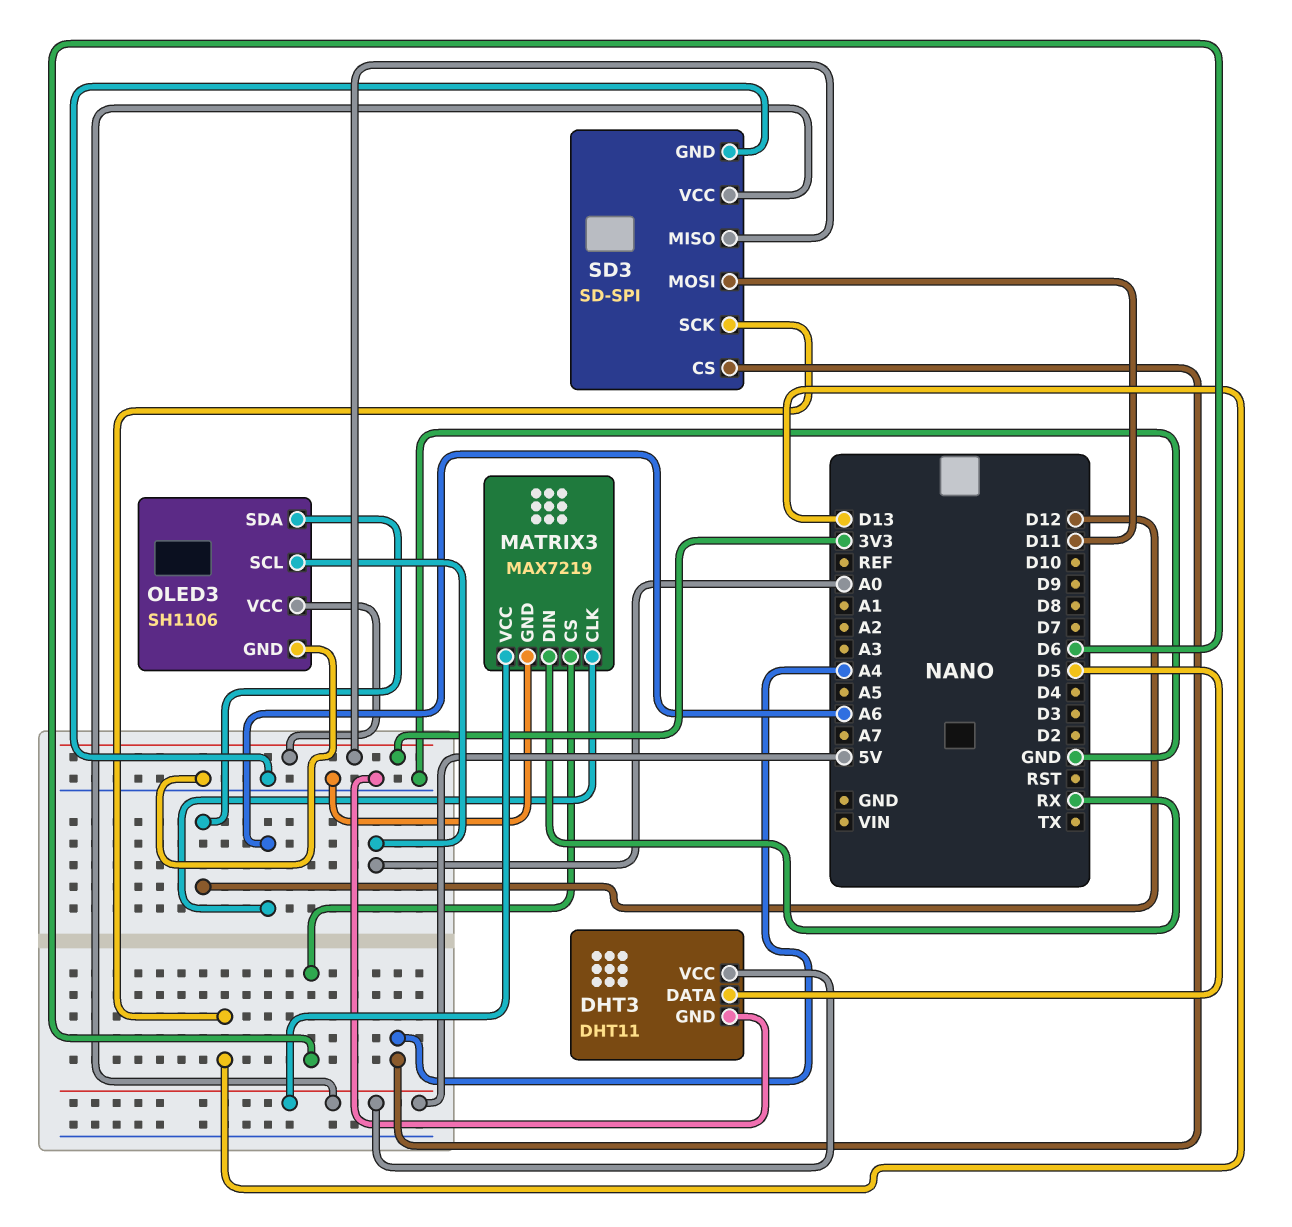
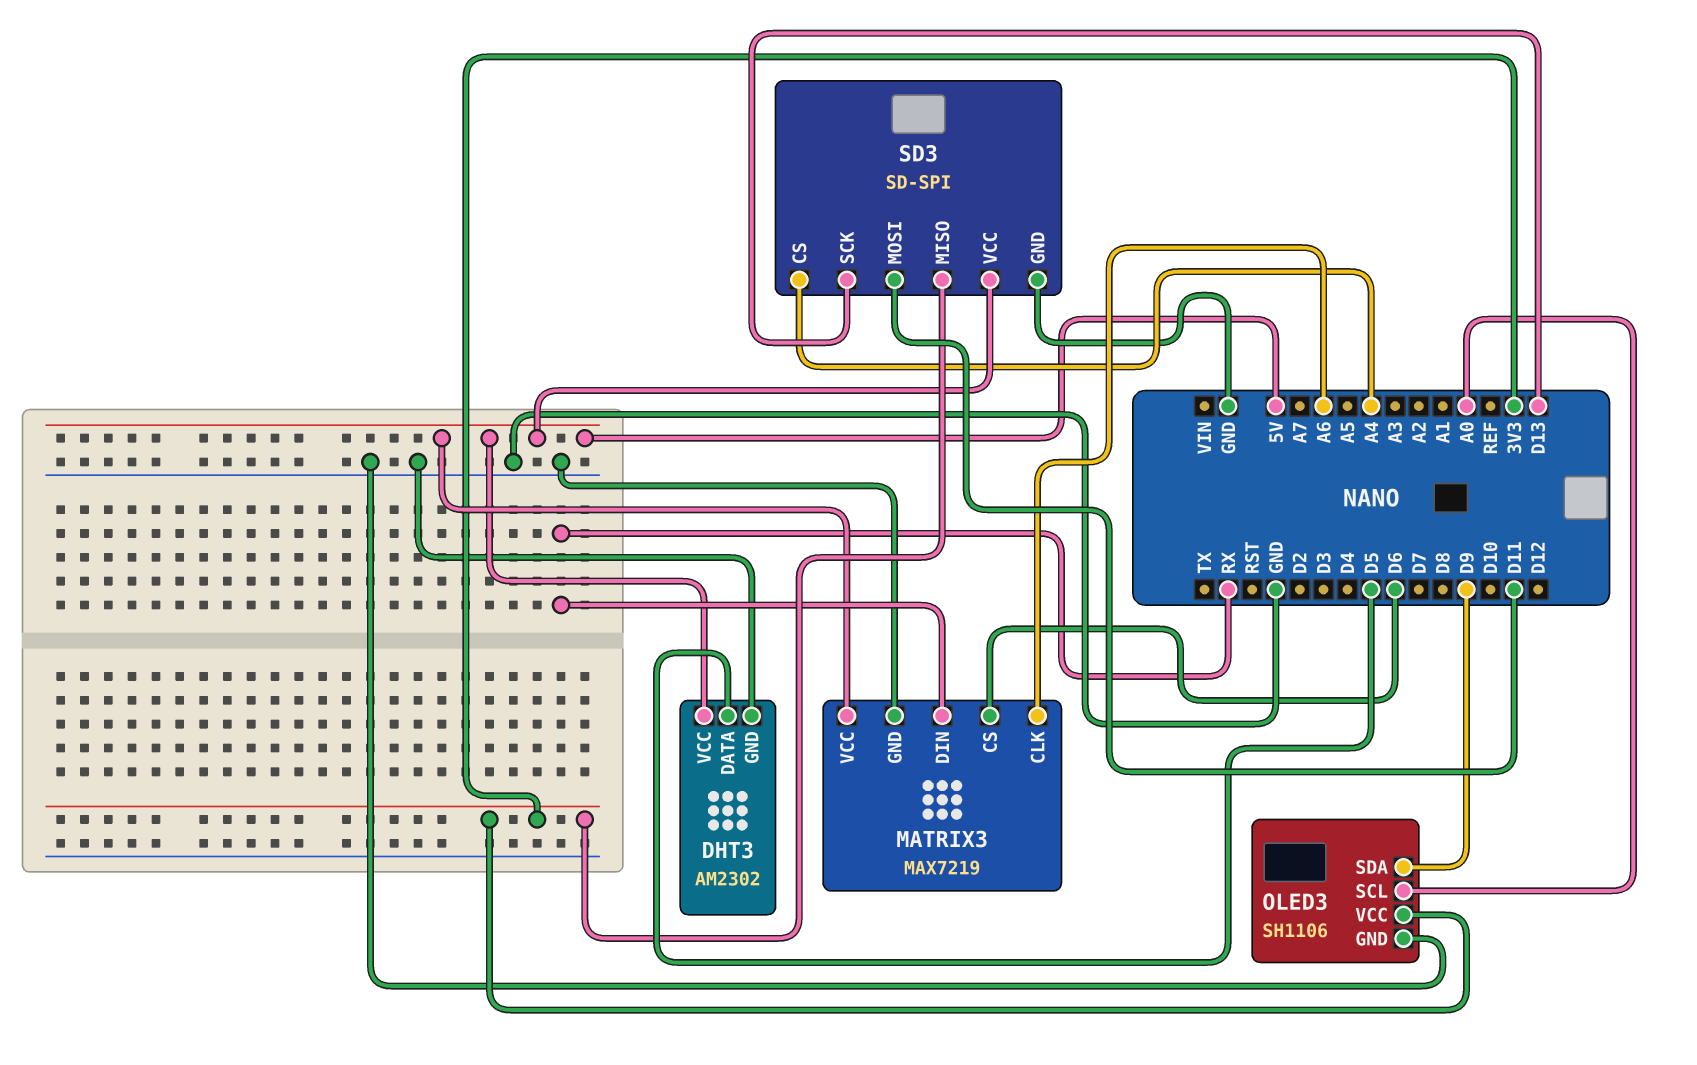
DHT3: DHT11 -> AM2302
OLED3 pin SDA: D12 -> D9

